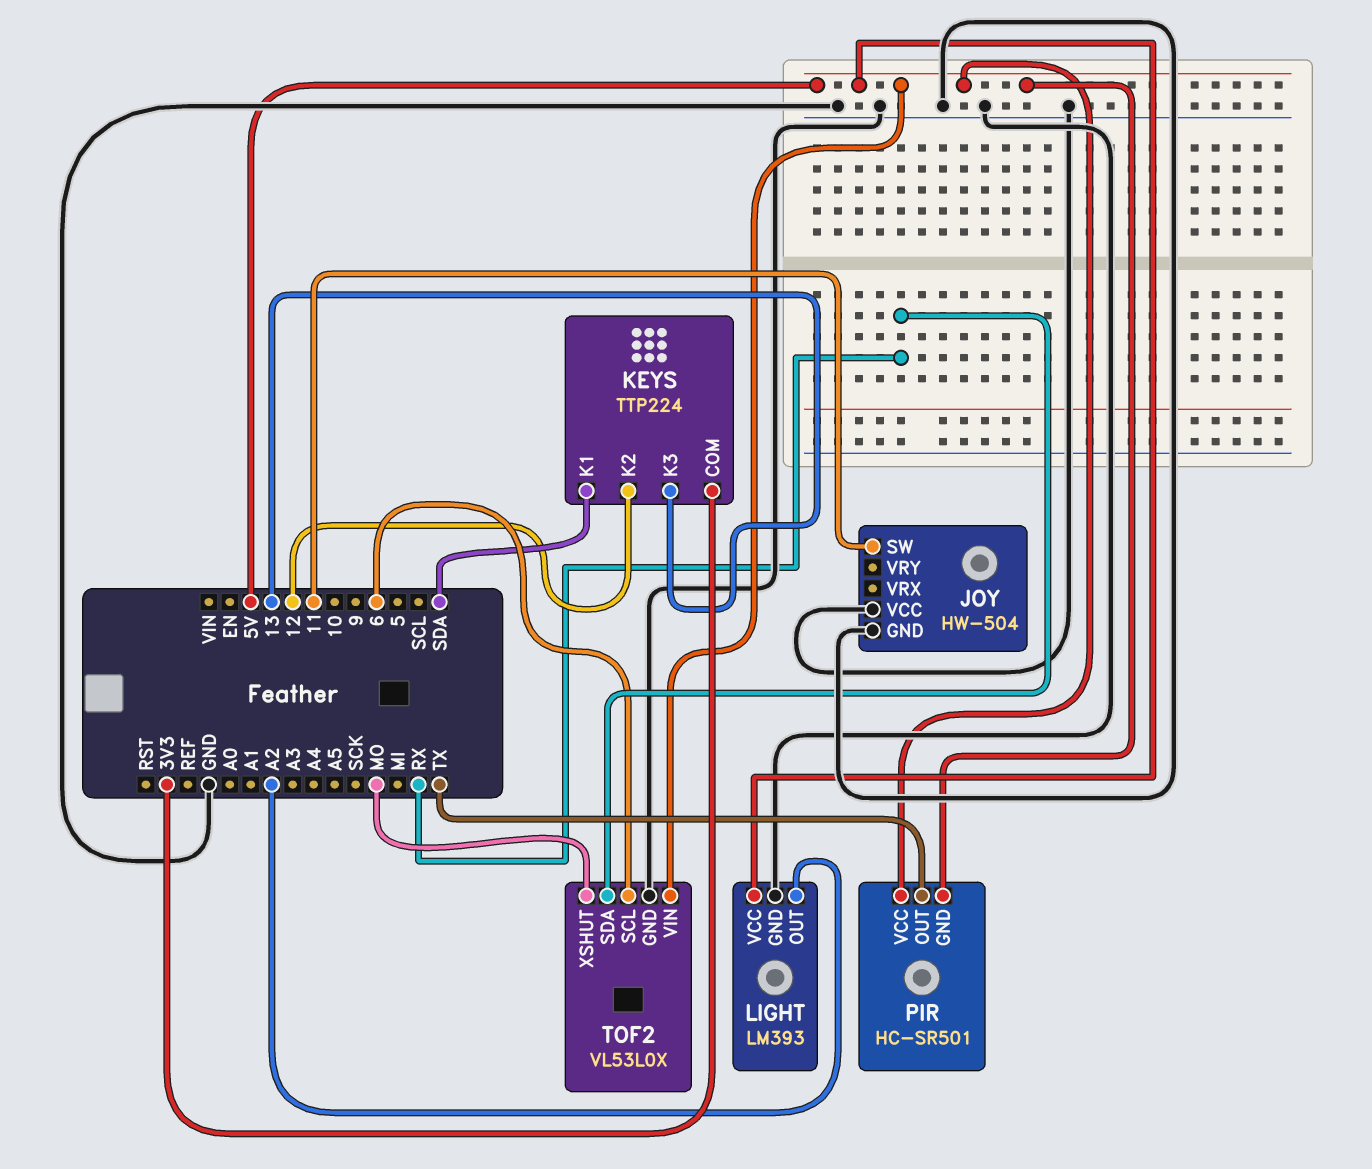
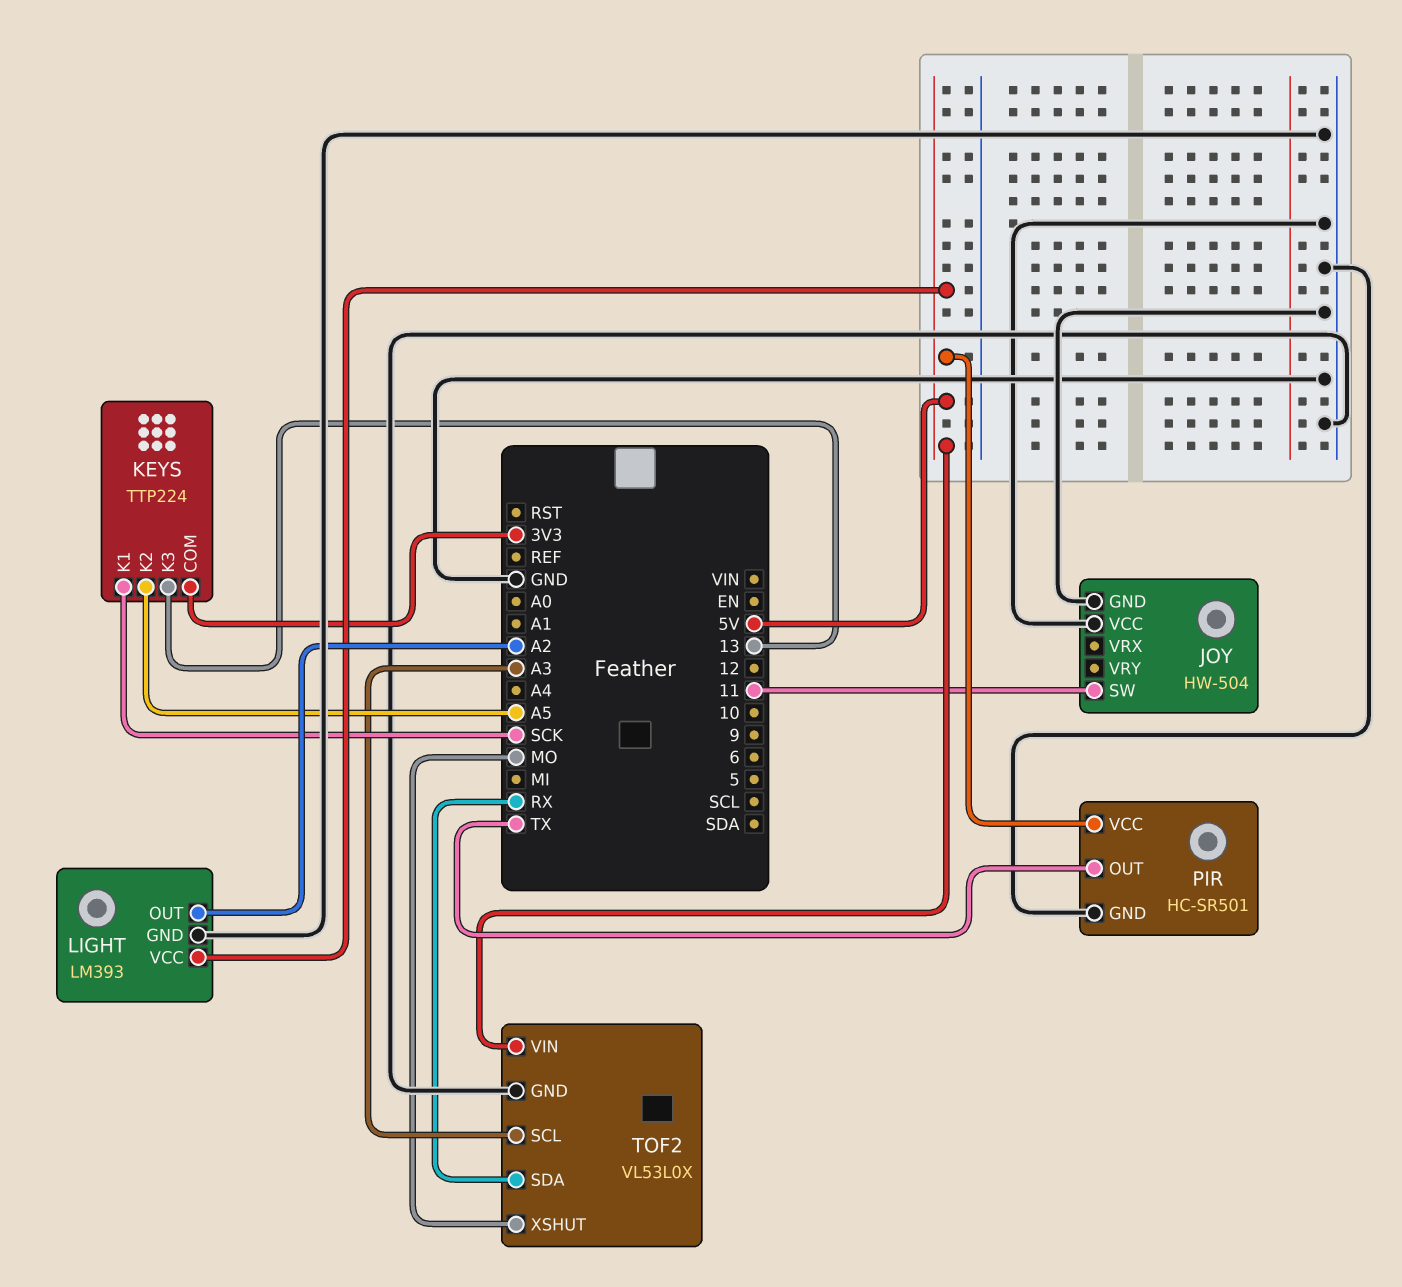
KEYS pin K1: SDA -> SCK
KEYS pin K2: 12 -> A5
PIR pin GND: 5V -> GND
TOF2 pin SCL: 6 -> A3

